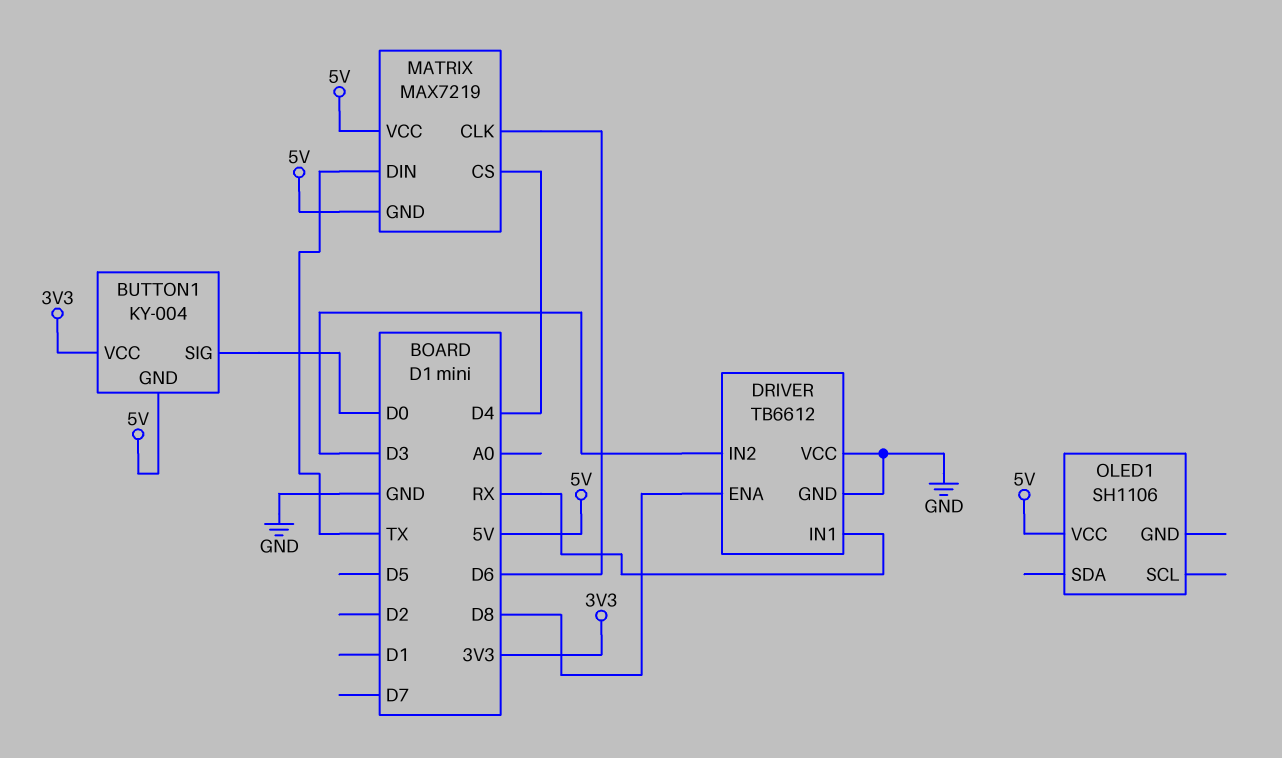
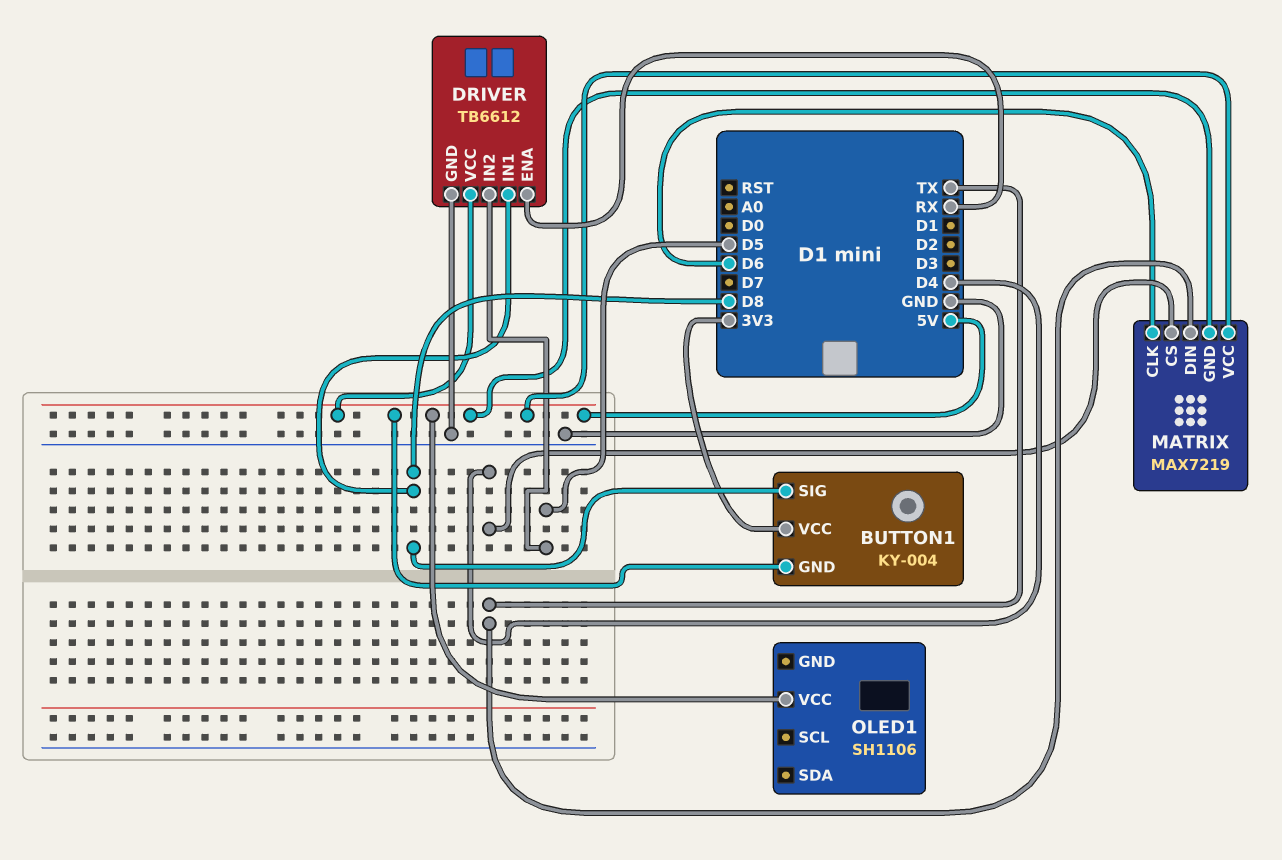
BUTTON1 pin SIG: D0 -> D8
DRIVER pin ENA: D8 -> RX
DRIVER pin IN1: RX -> D8
DRIVER pin IN2: D3 -> D5
DRIVER pin VCC: GND -> 5V

